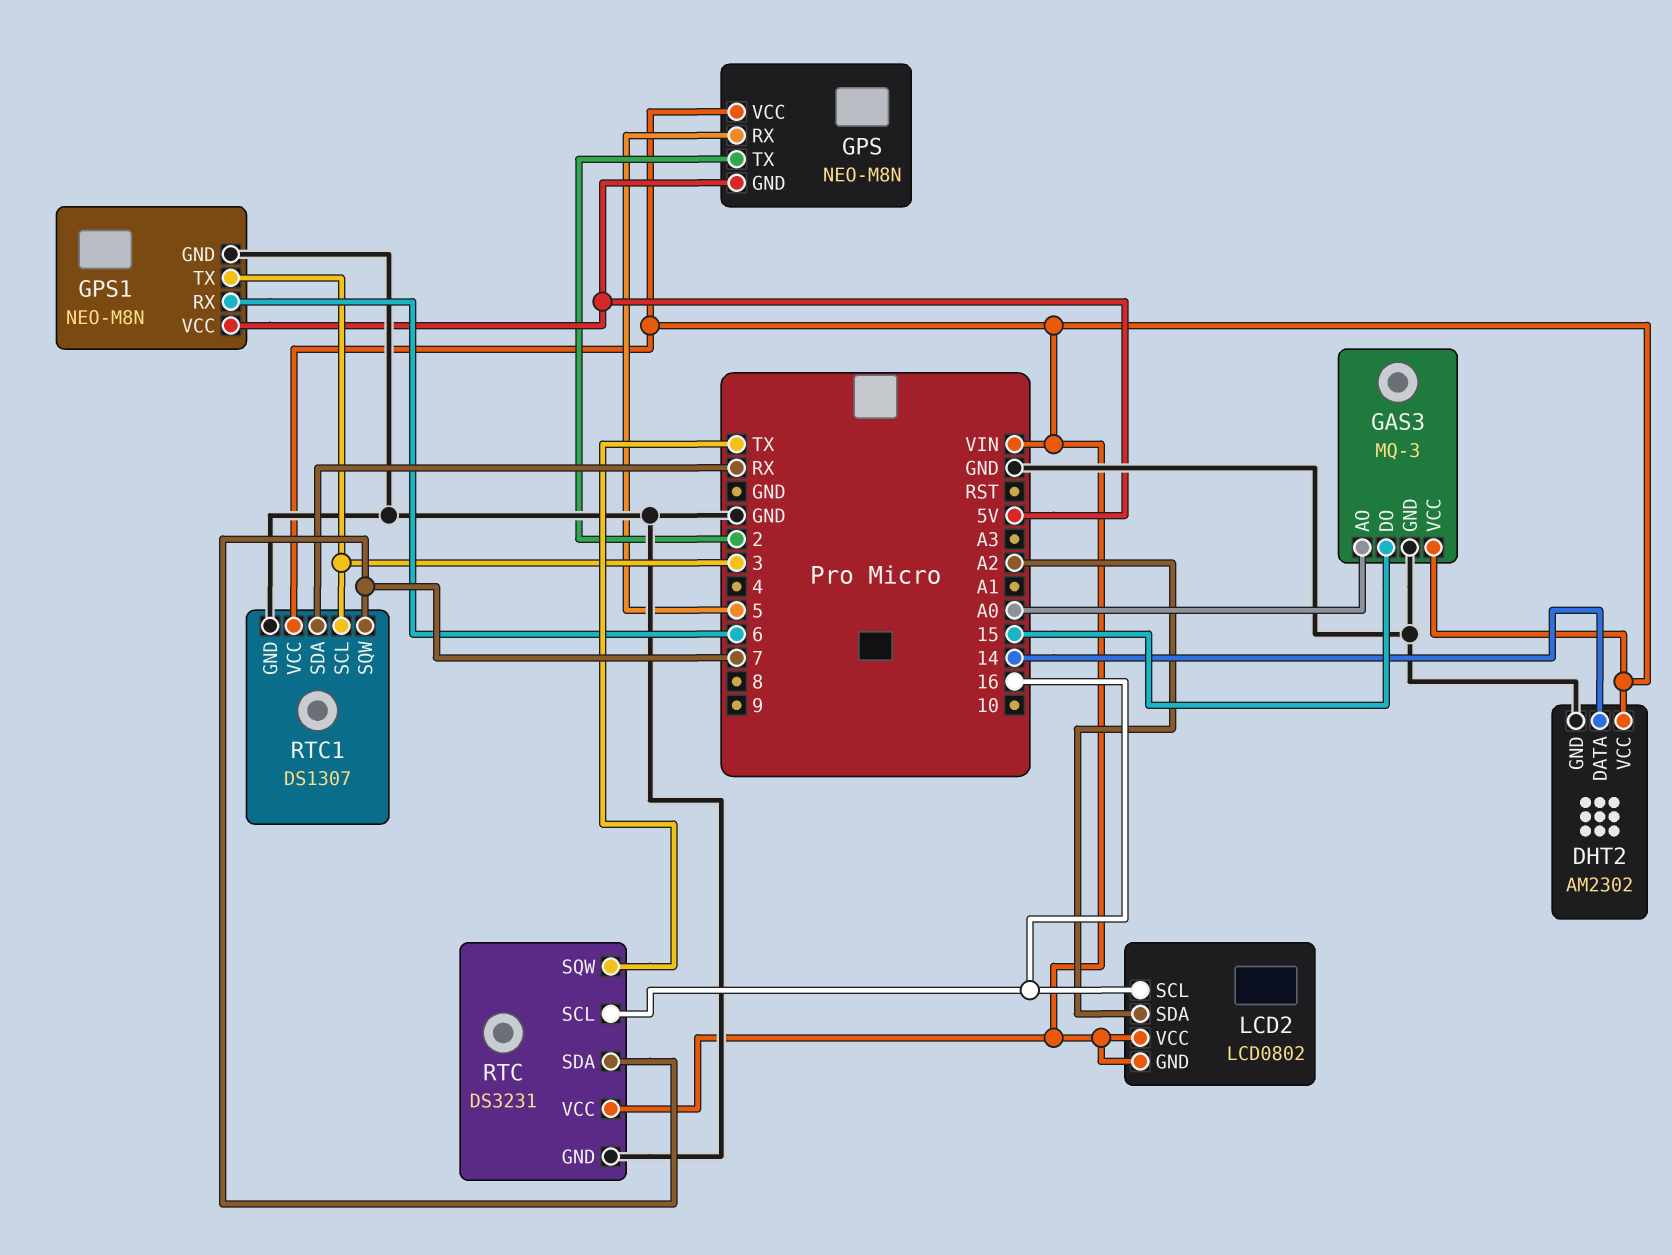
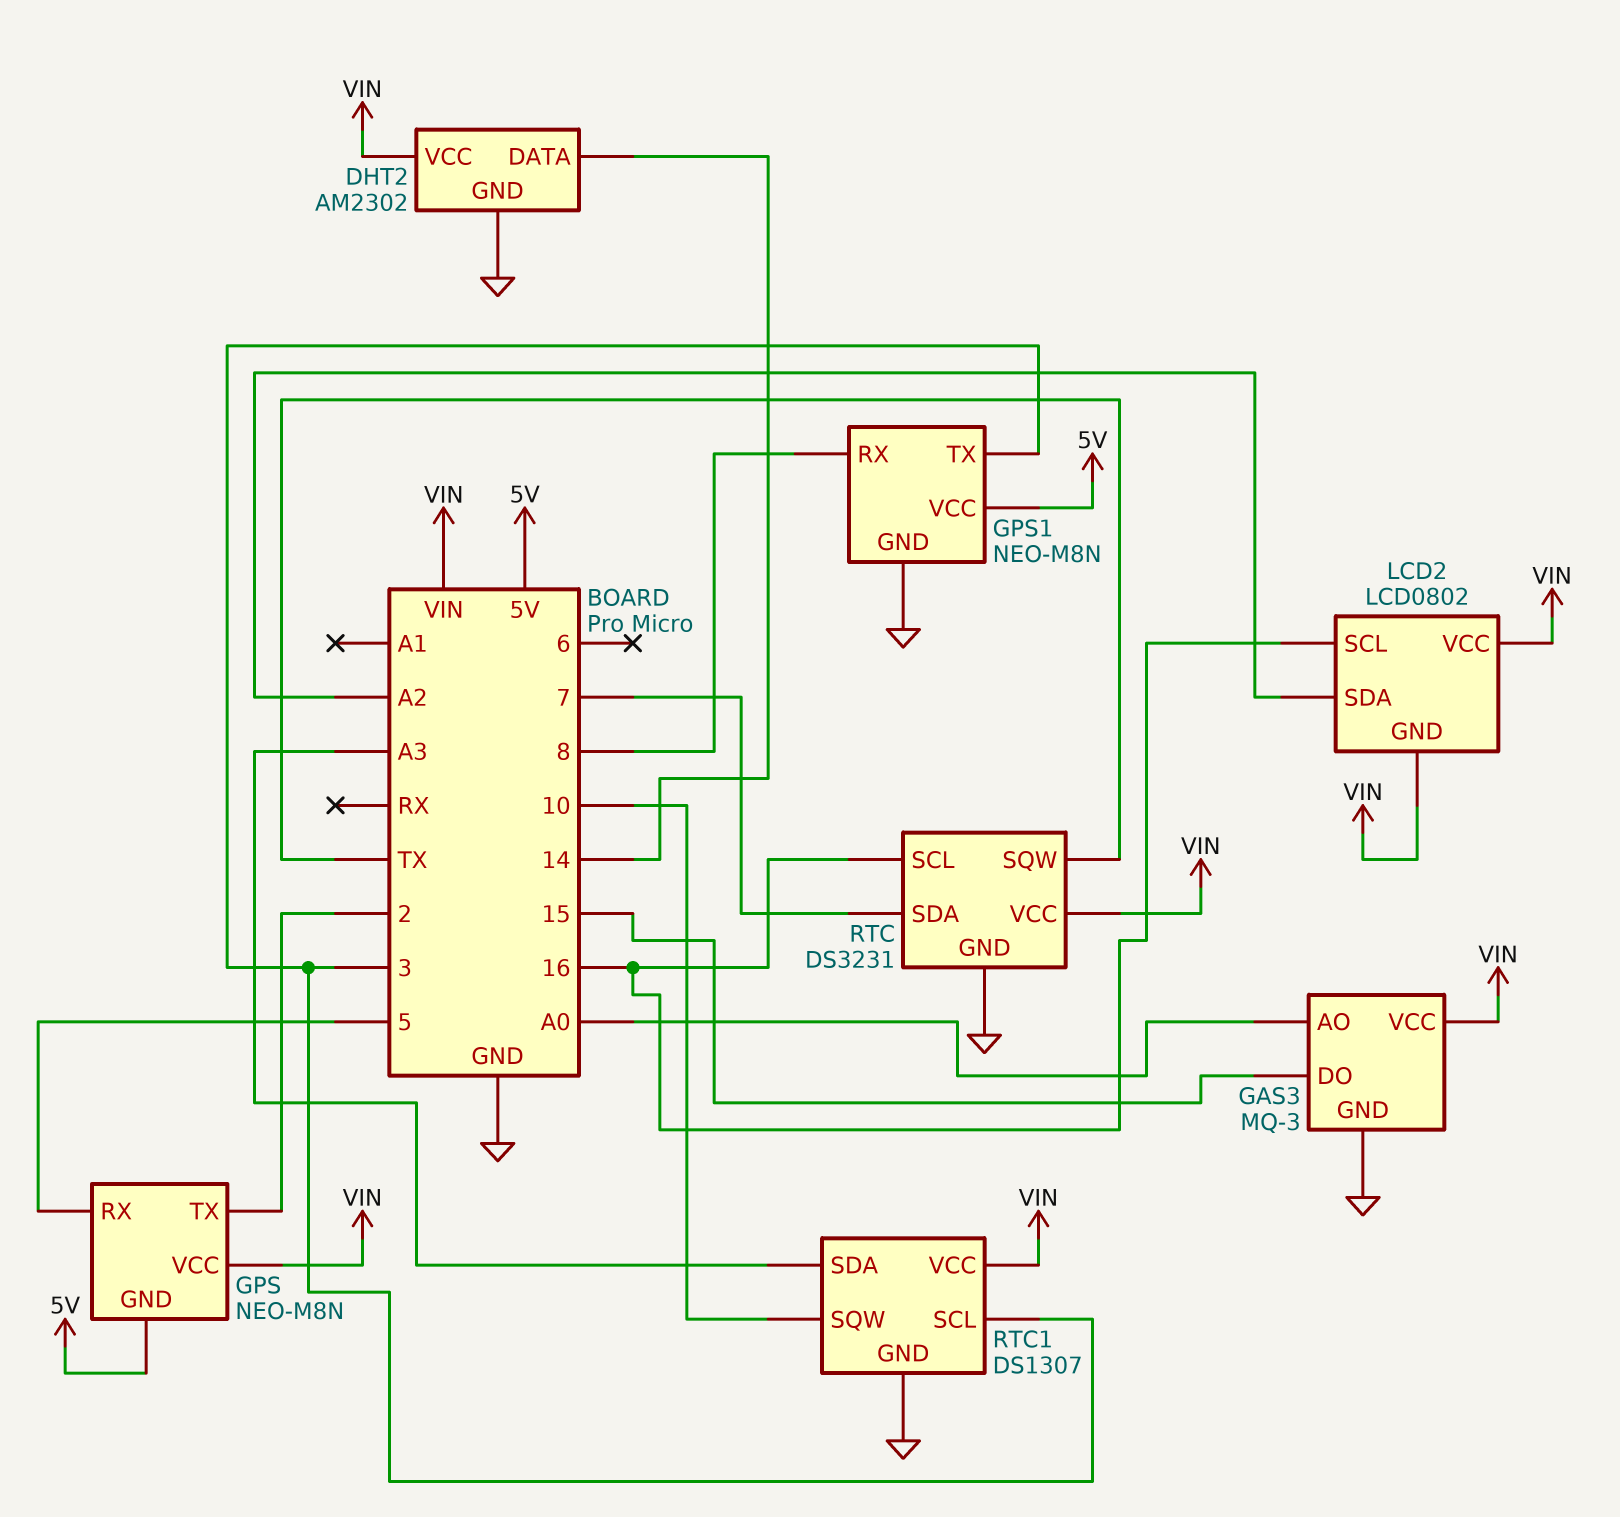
GPS1 pin RX: 6 -> 8
RTC1 pin SDA: RX -> A3
RTC1 pin SQW: 7 -> 10

